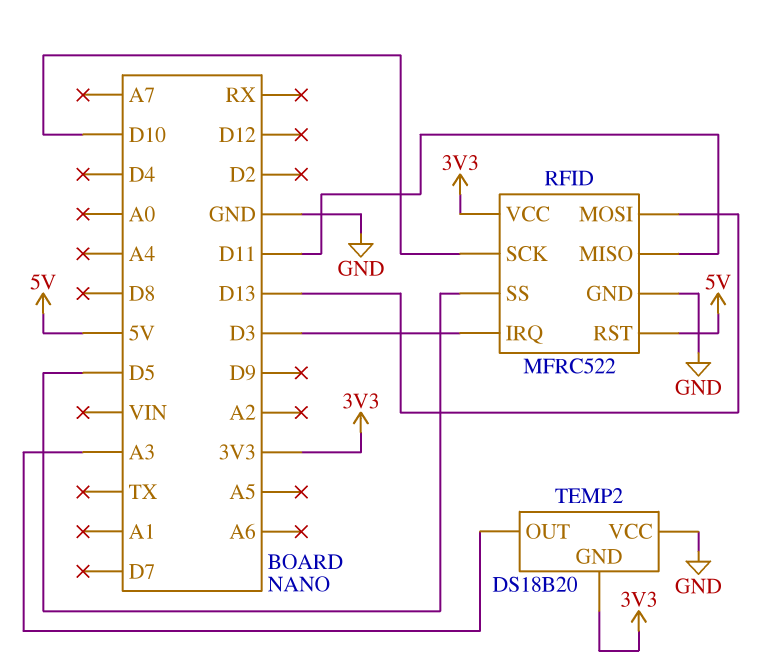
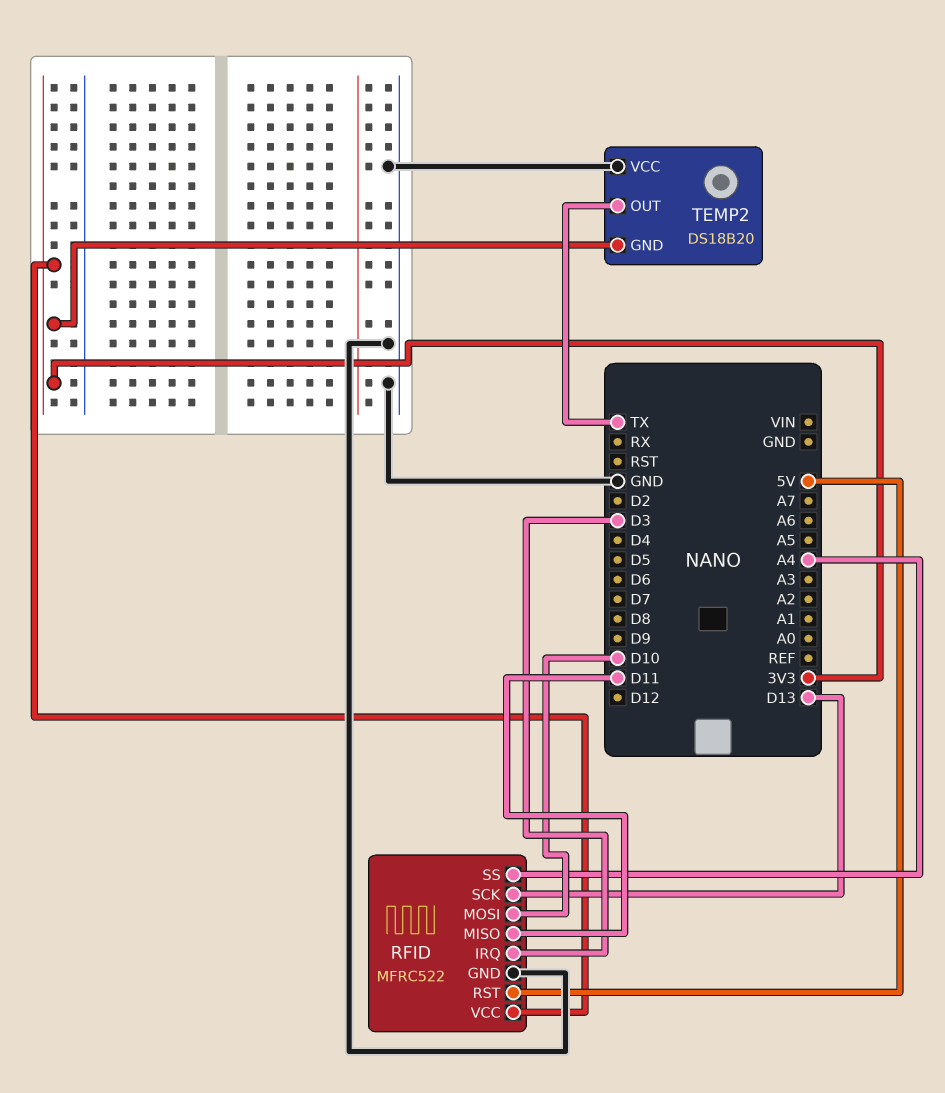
RFID pin MOSI: D13 -> D10
RFID pin SCK: D10 -> D13
RFID pin SS: D5 -> A4
TEMP2 pin OUT: A3 -> TX

